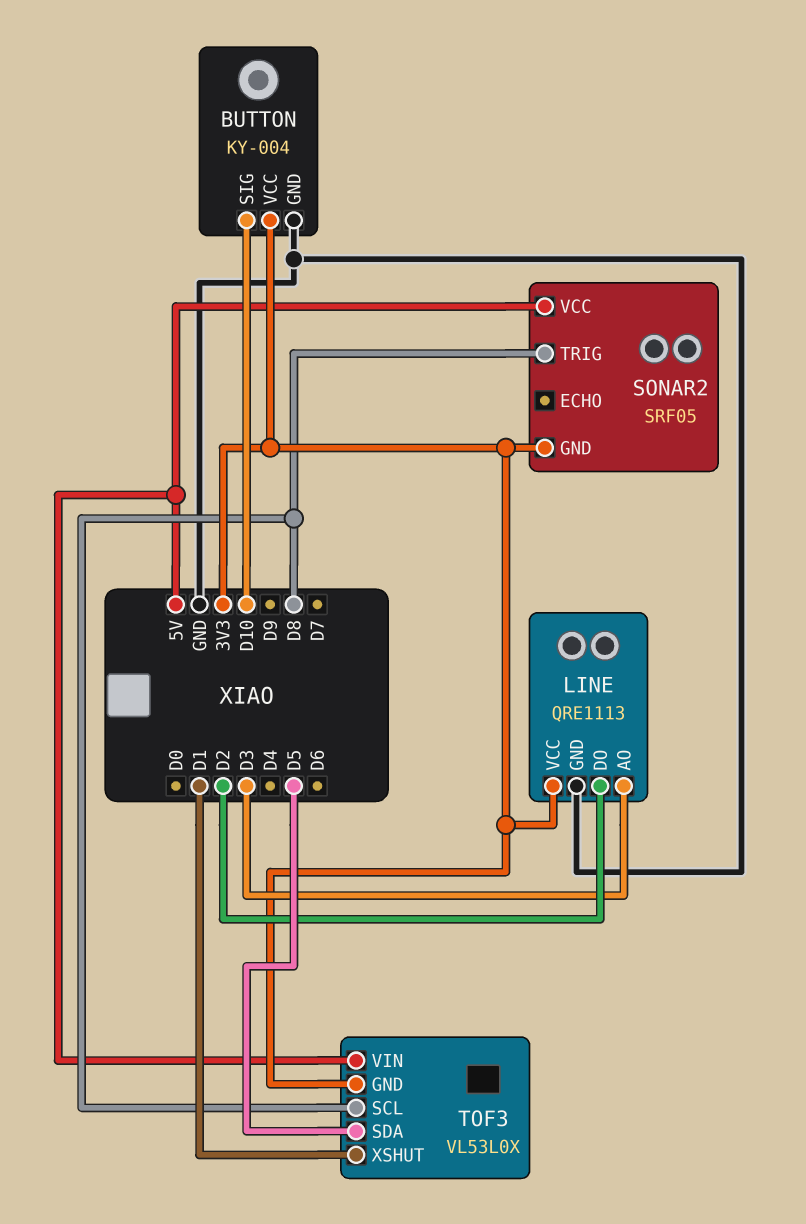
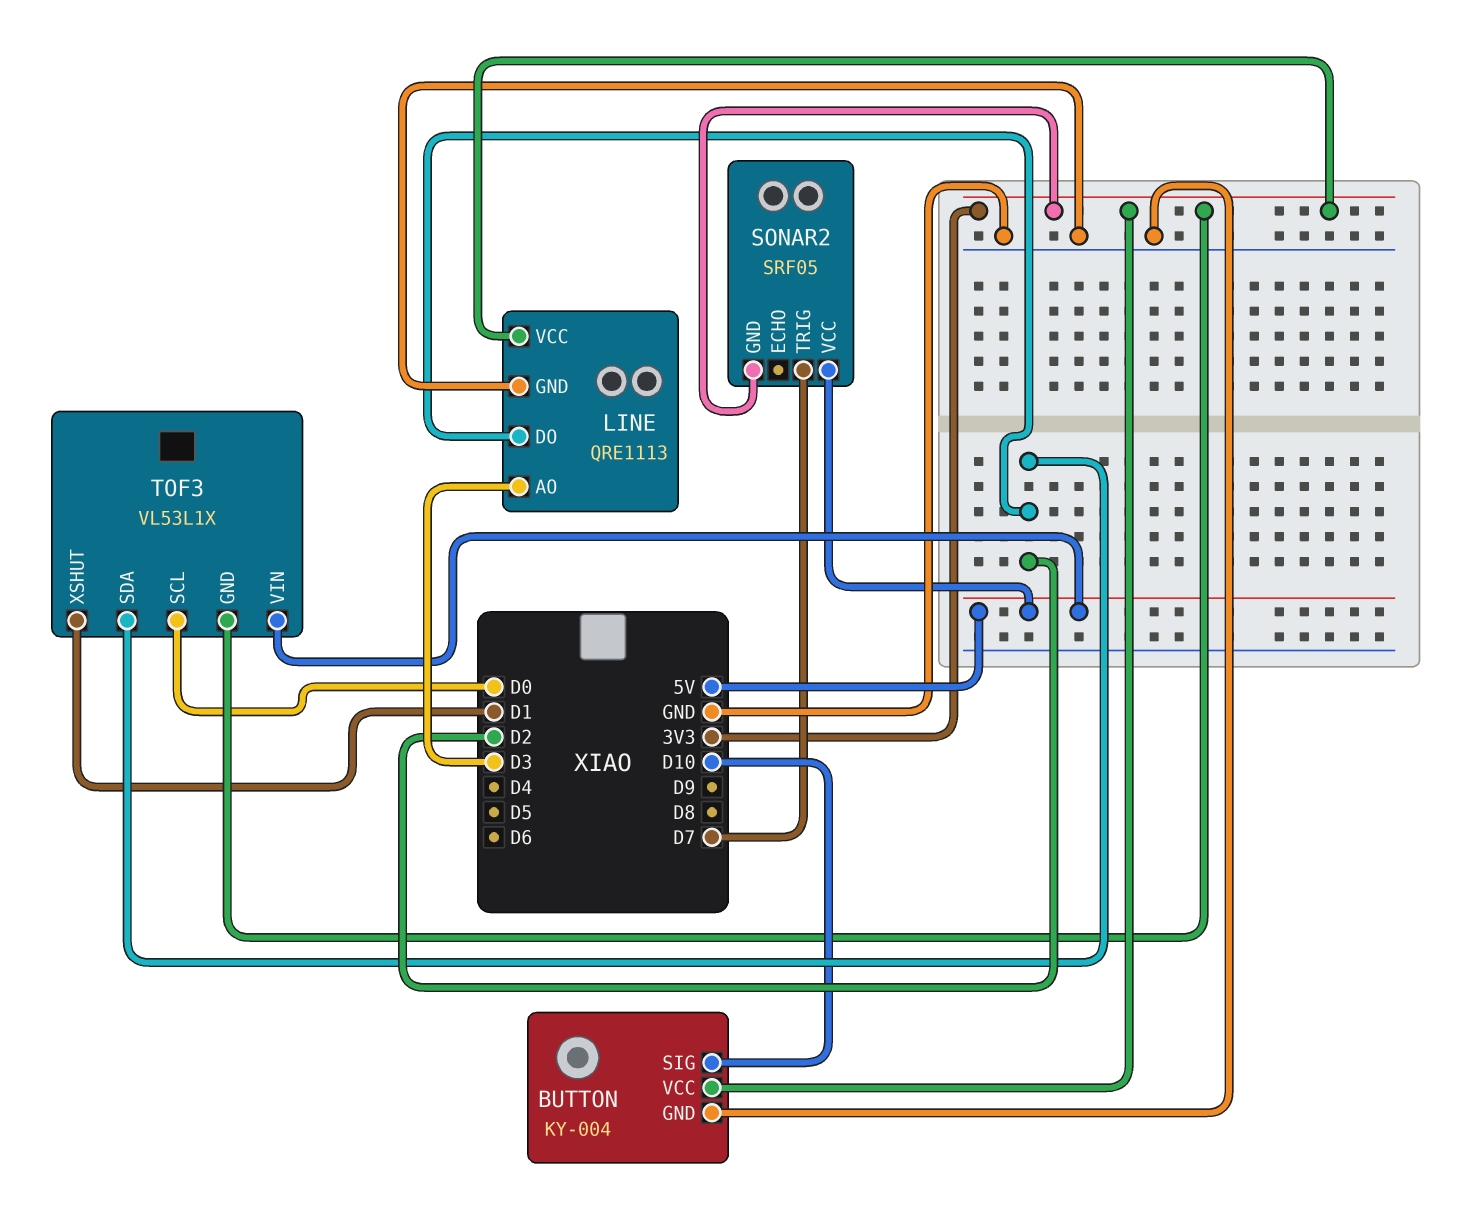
SONAR2 pin TRIG: D8 -> D7
TOF3: VL53L0X -> VL53L1X
TOF3 pin SCL: D8 -> D0
TOF3 pin SDA: D5 -> D2

